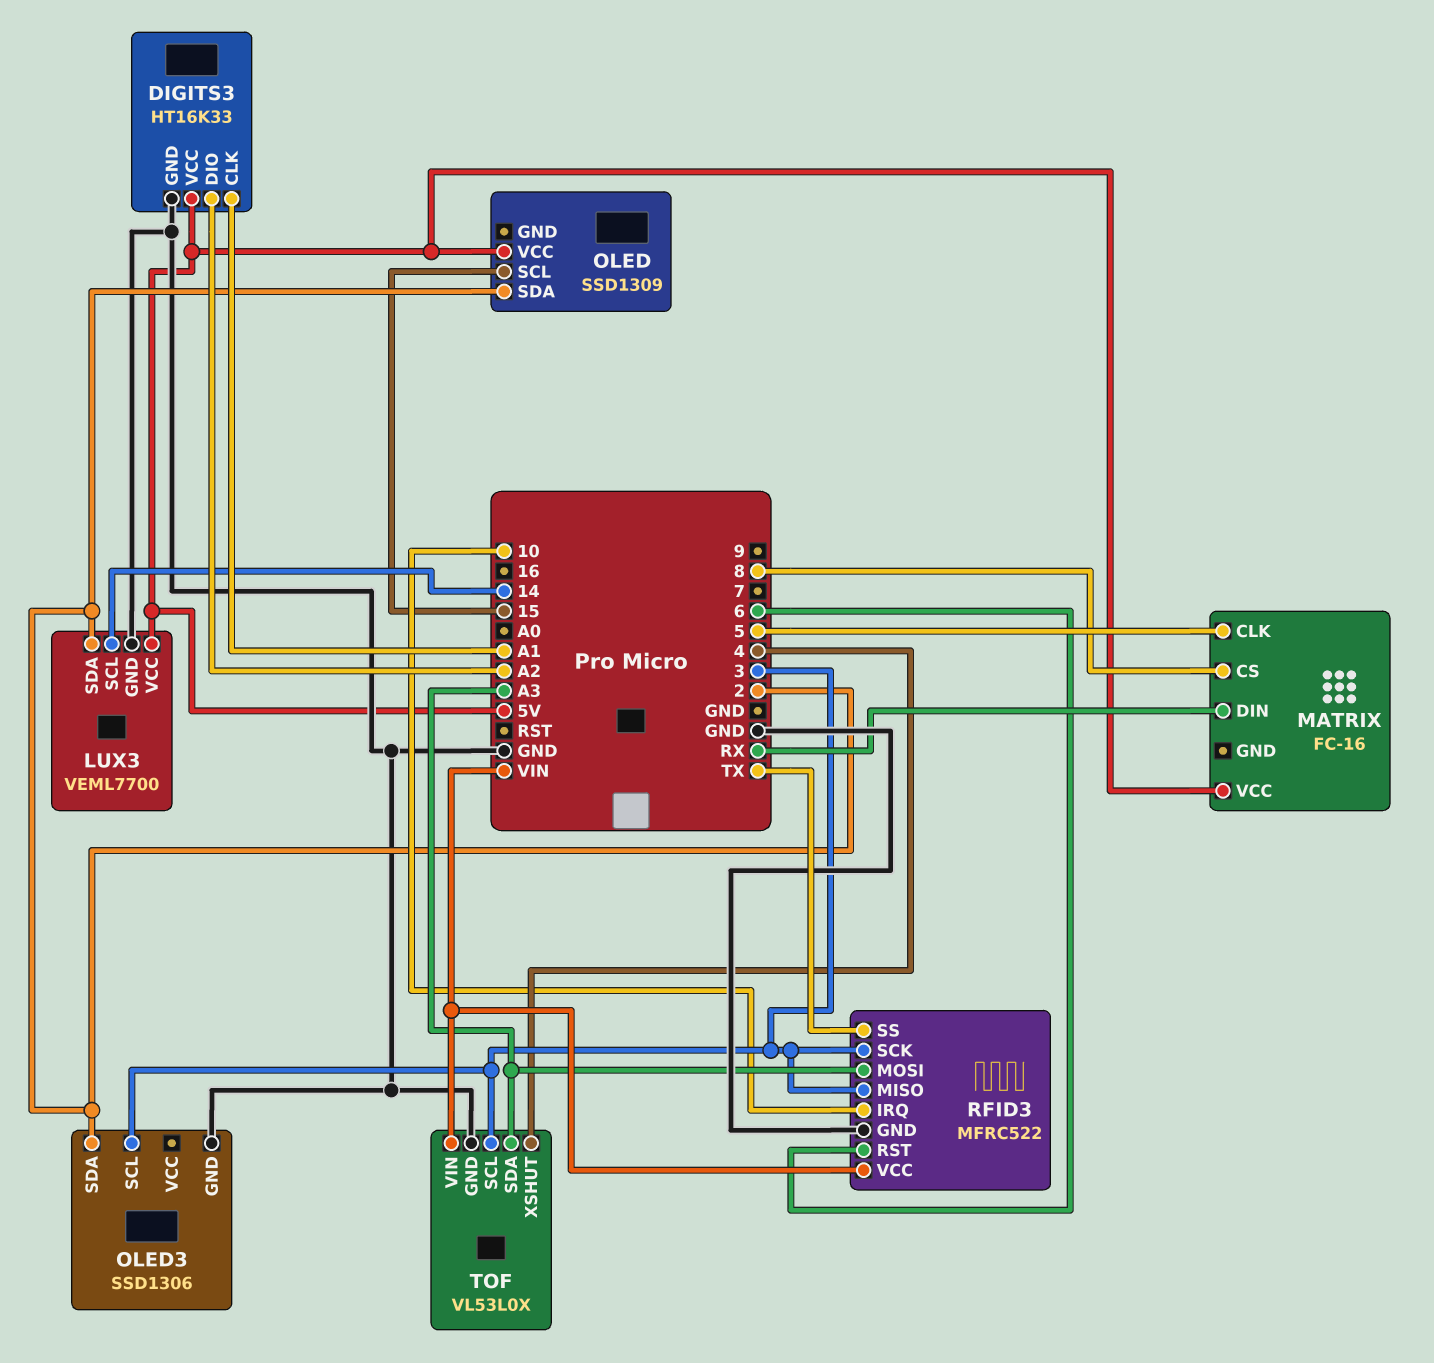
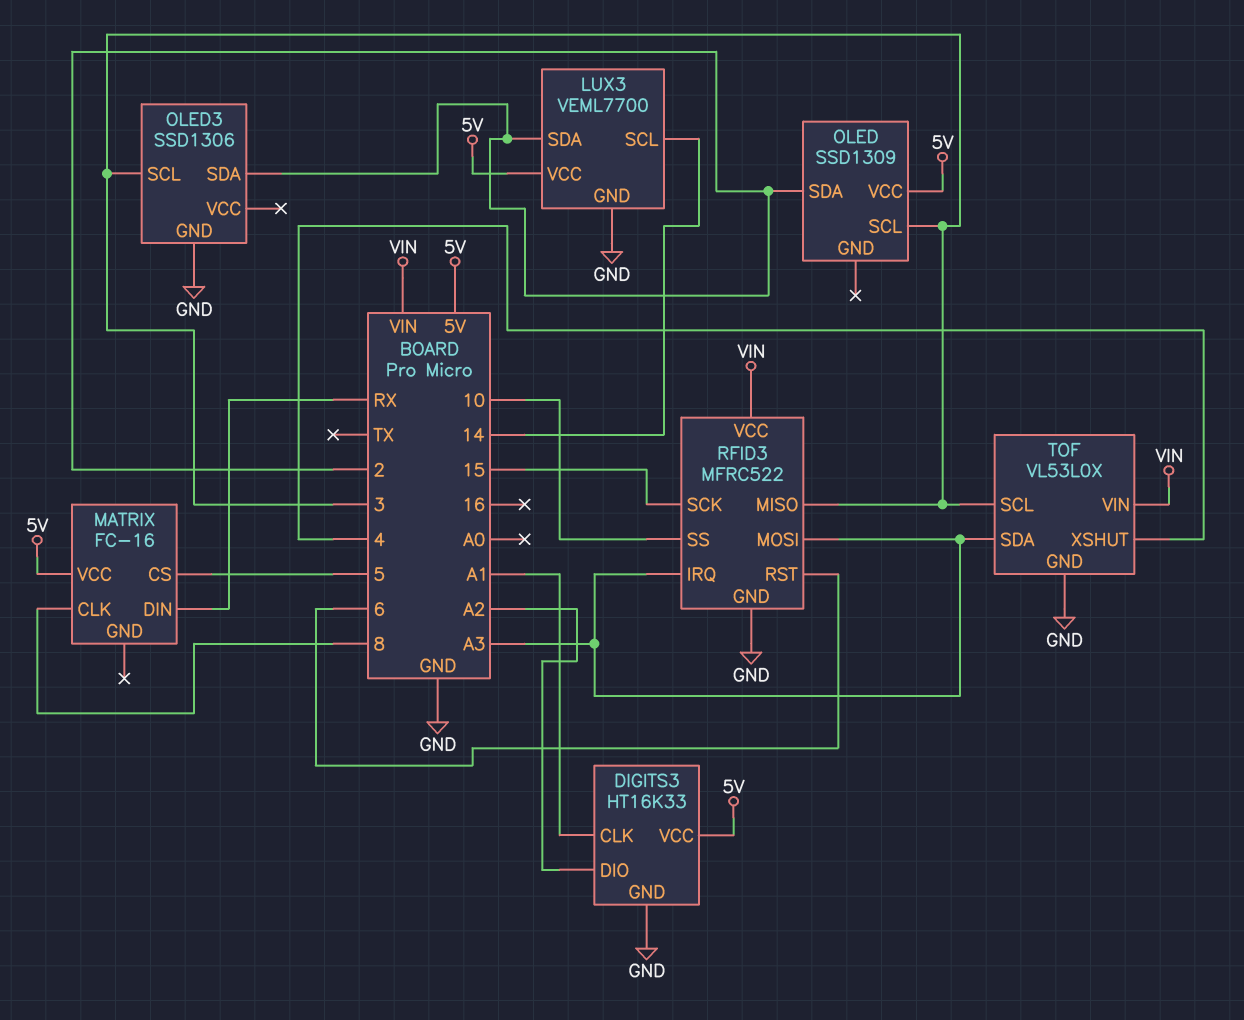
MATRIX pin CLK: 5 -> 8
MATRIX pin CS: 8 -> 5
OLED pin SCL: 15 -> 3
RFID3 pin IRQ: 10 -> A3
RFID3 pin SCK: 3 -> 15
RFID3 pin SS: TX -> 10

